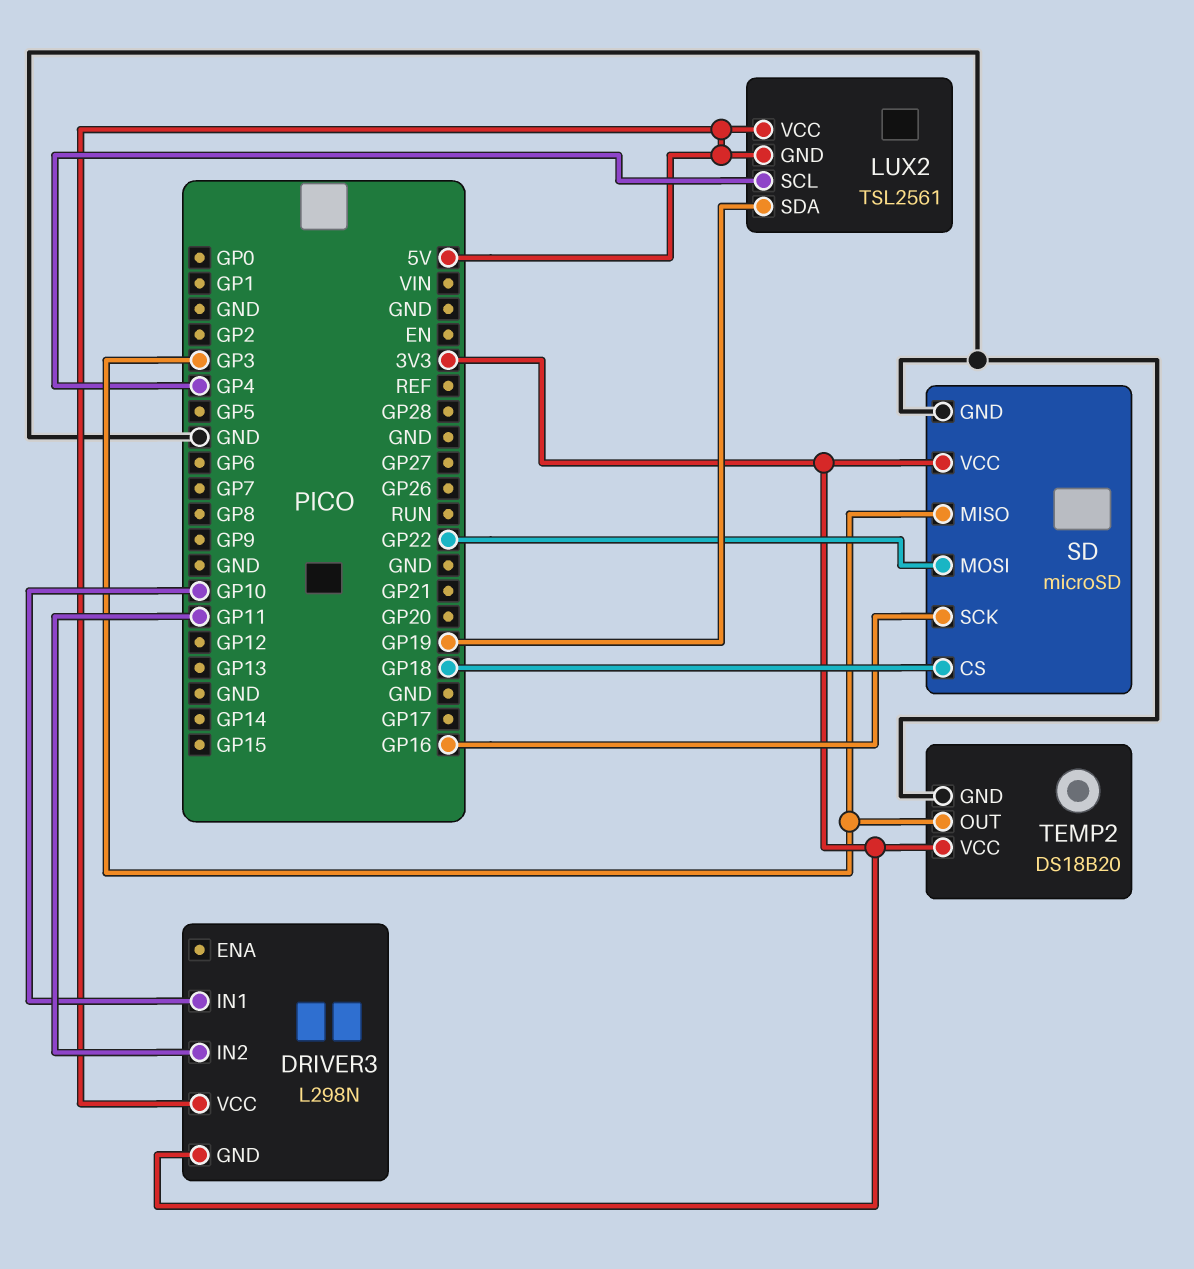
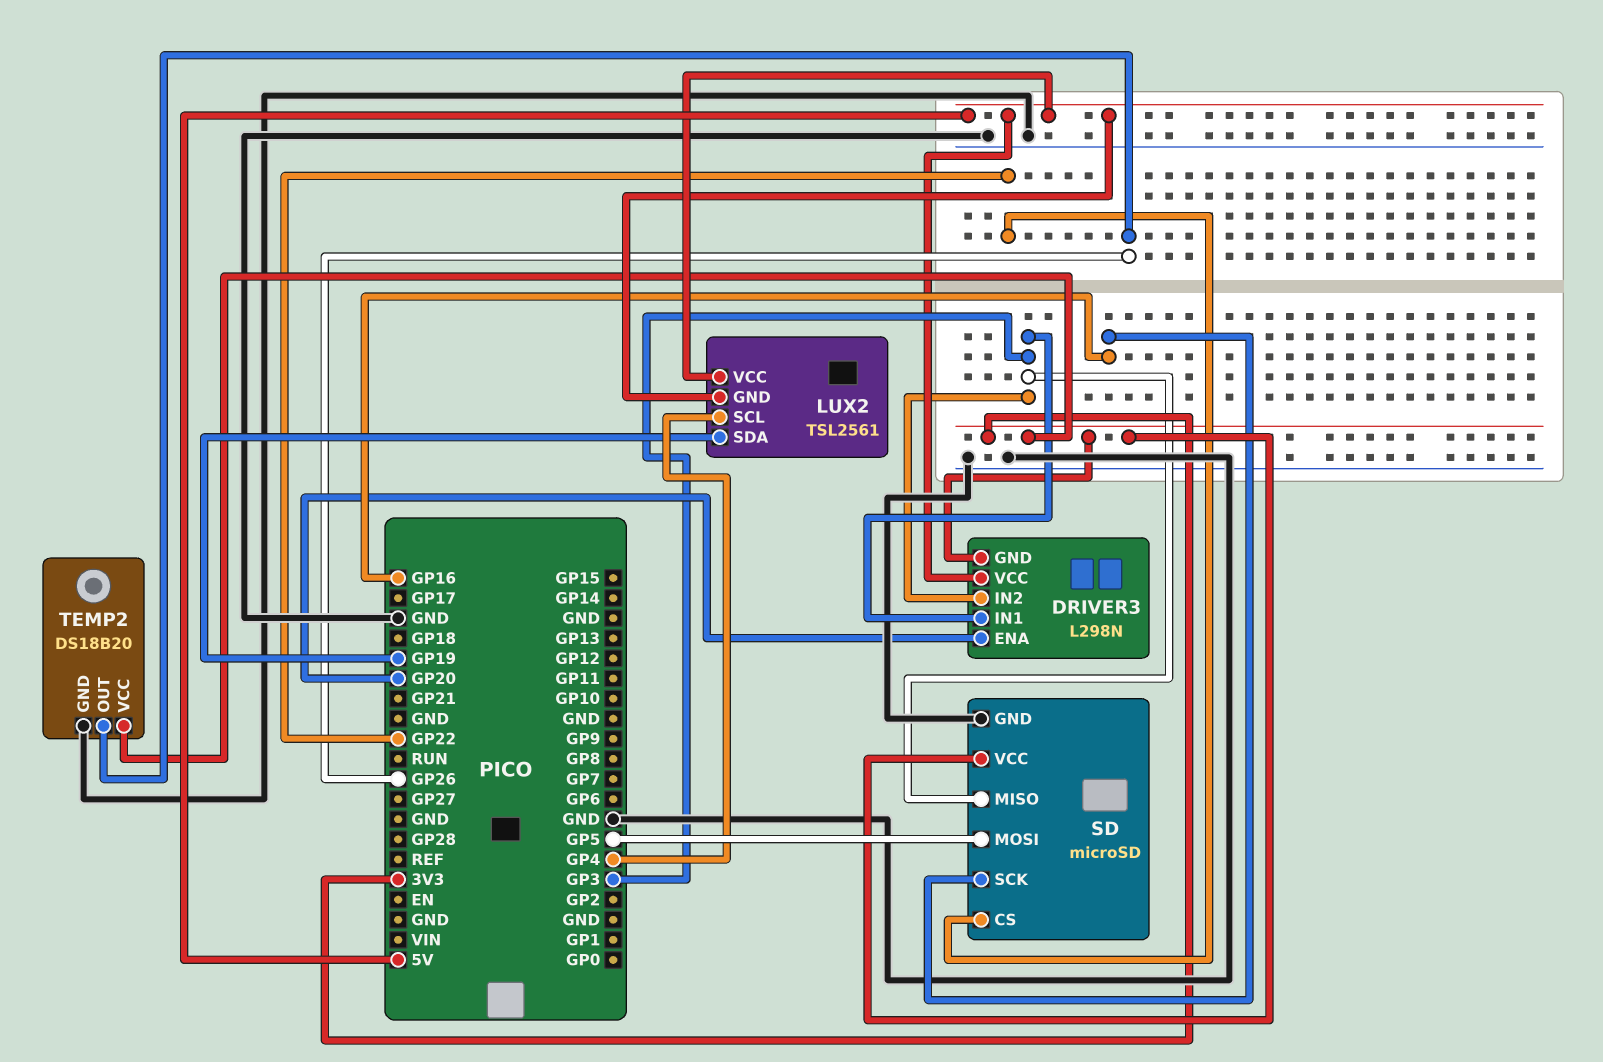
DRIVER3 pin ENA: none -> GP20
DRIVER3 pin IN1: GP10 -> GP3
DRIVER3 pin IN2: GP11 -> GP3
SD pin CS: GP18 -> GP22
SD pin MOSI: GP22 -> GP5
TEMP2 pin OUT: GP3 -> GP26

